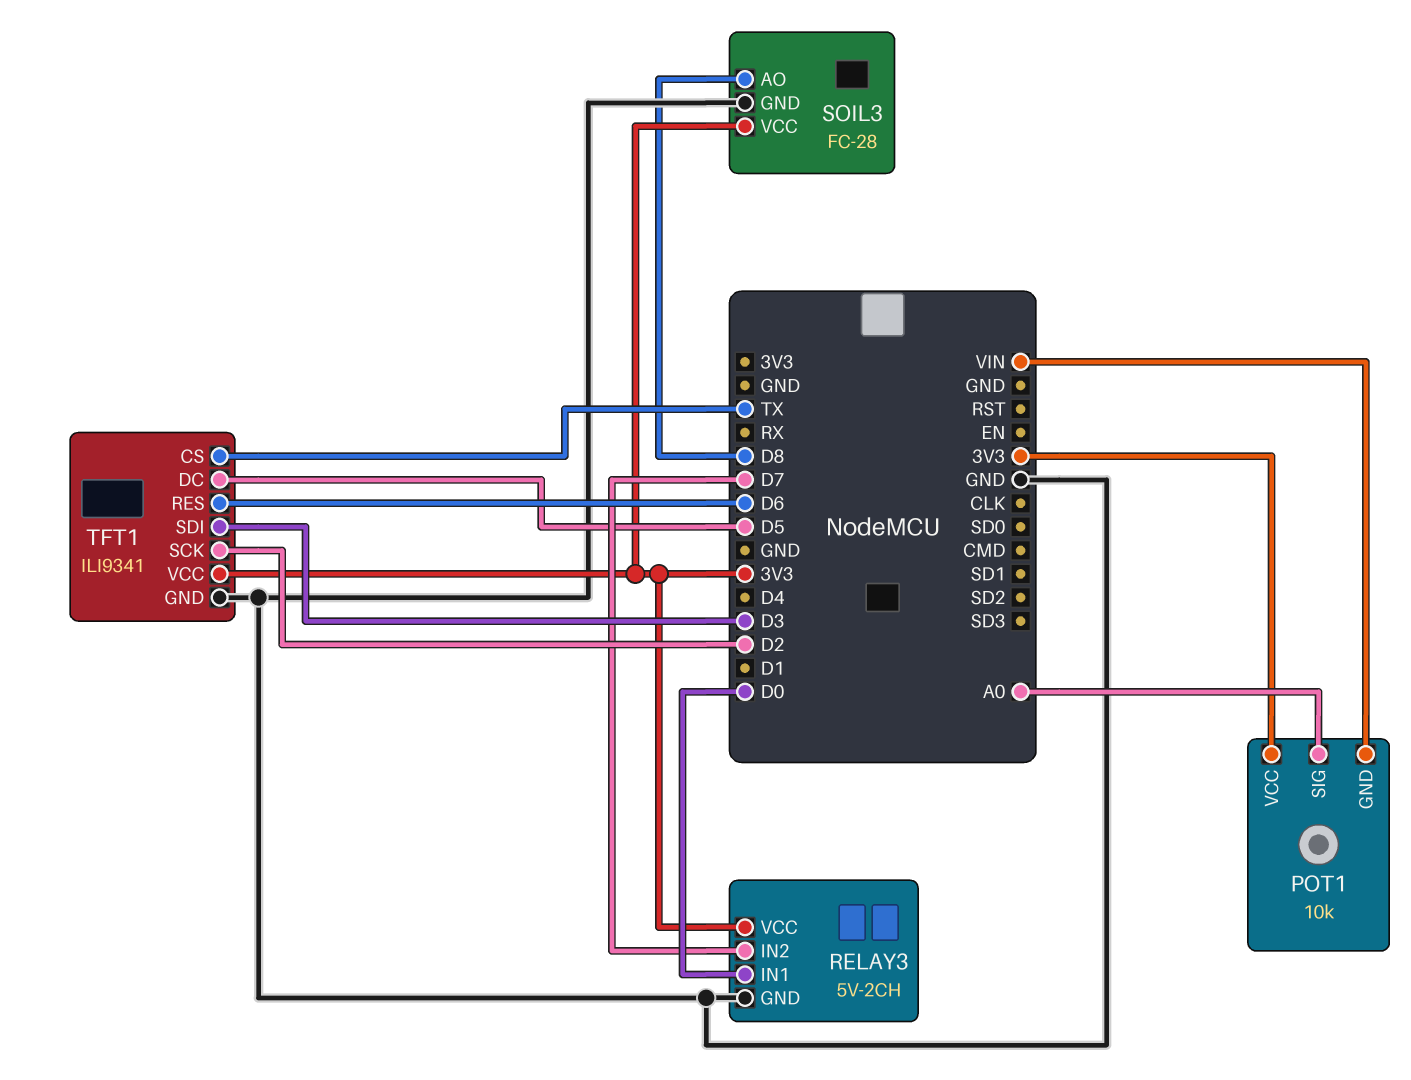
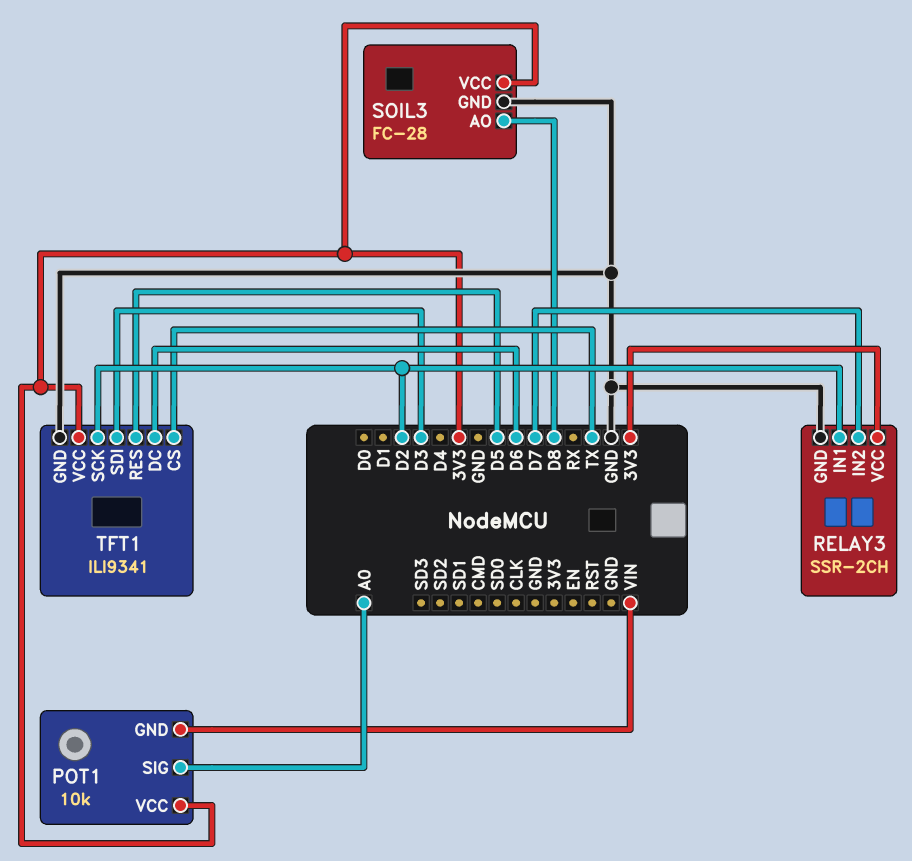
RELAY3: 5V-2CH -> SSR-2CH
RELAY3 pin IN1: D0 -> D2
TFT1 pin DC: D5 -> D6
TFT1 pin RES: D6 -> D5

